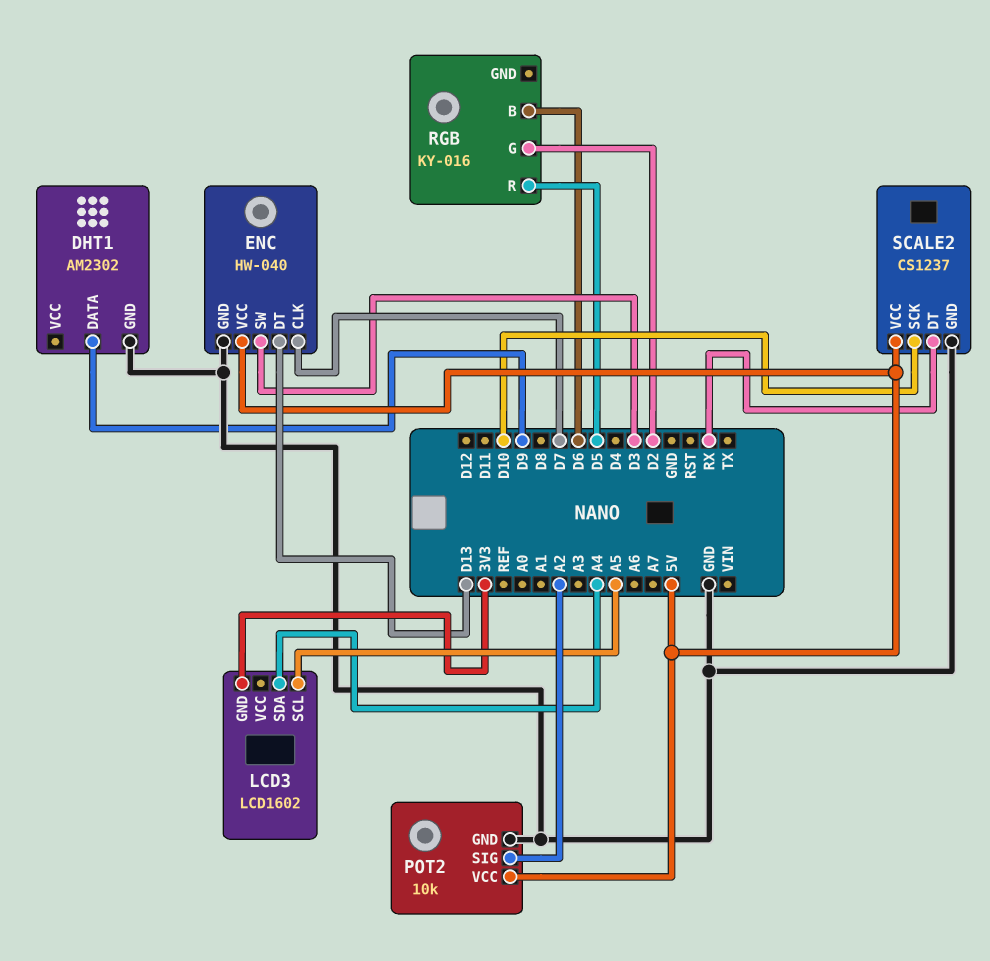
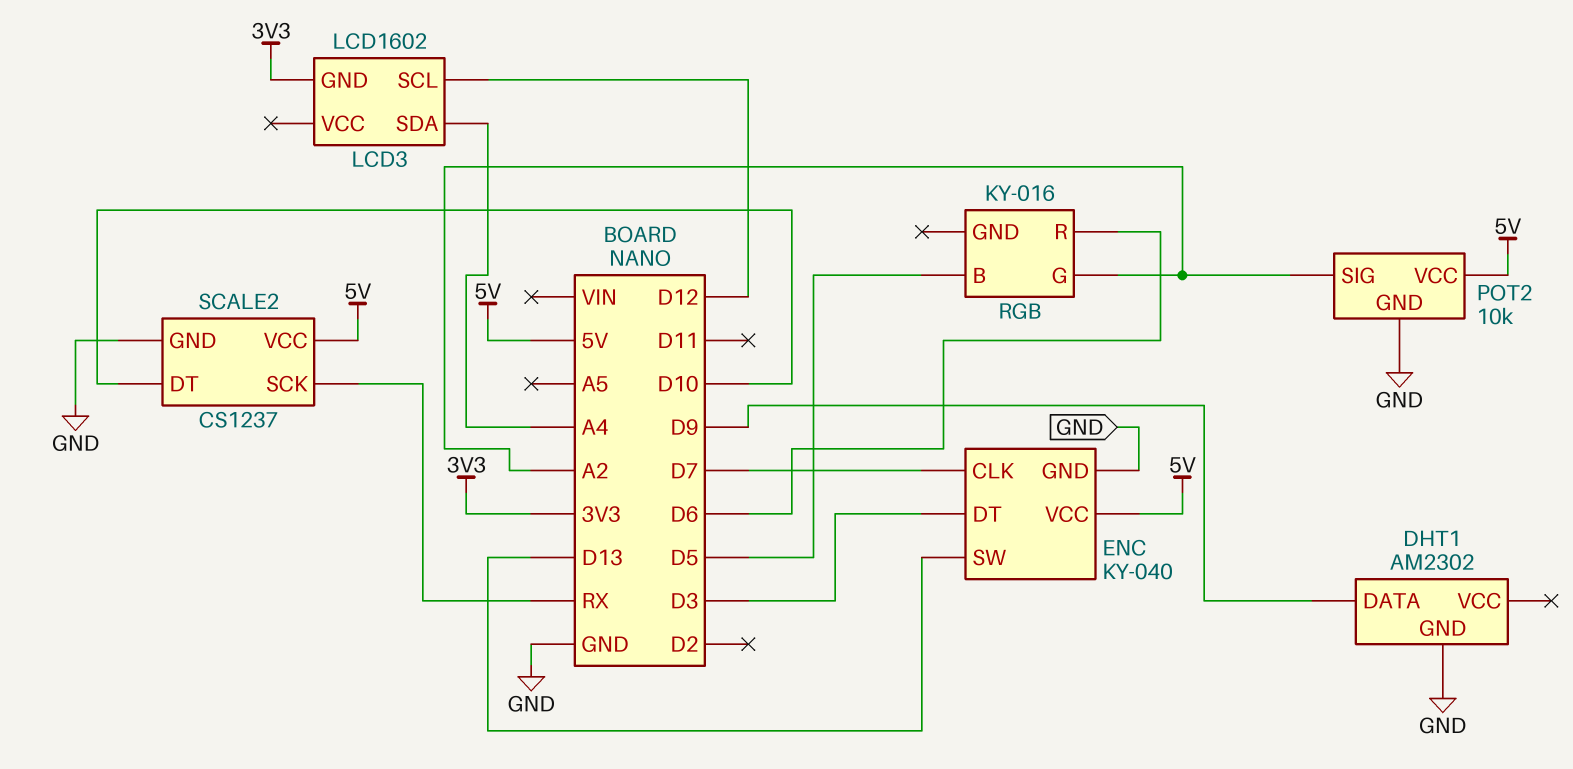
ENC: HW-040 -> KY-040
ENC pin DT: D13 -> D3
ENC pin SW: D3 -> D13
LCD3 pin SCL: A5 -> D12
RGB pin B: D6 -> D5
RGB pin G: D2 -> A2
RGB pin R: D5 -> D6
SCALE2 pin DT: RX -> D10
SCALE2 pin SCK: D10 -> RX

